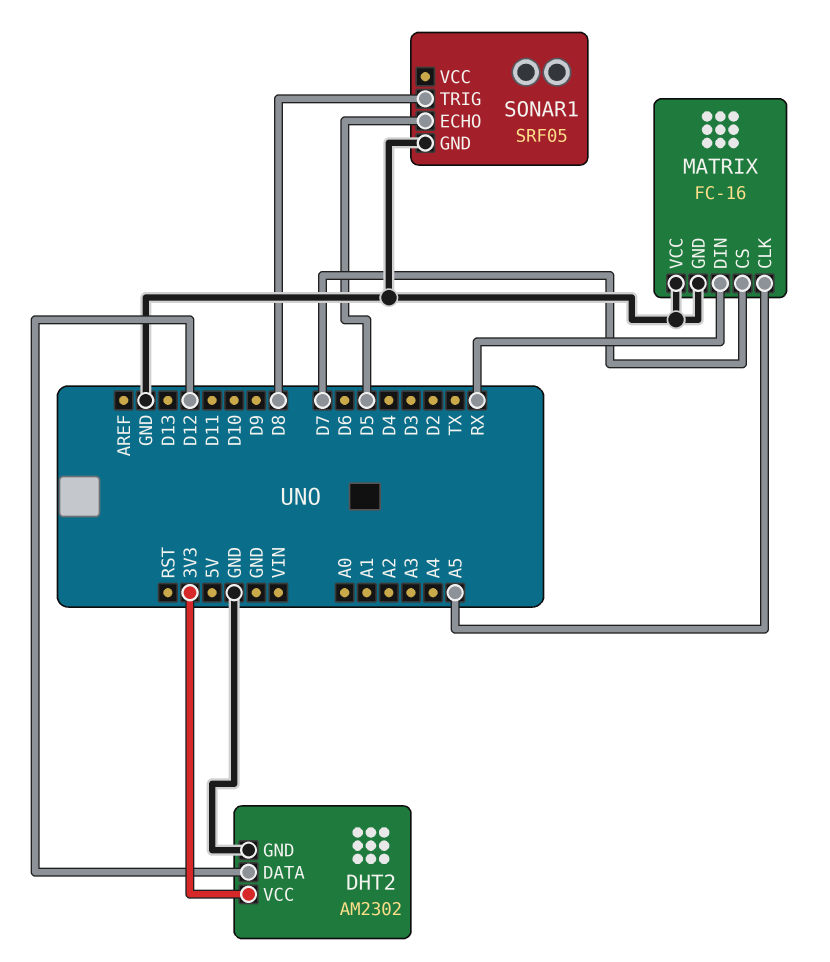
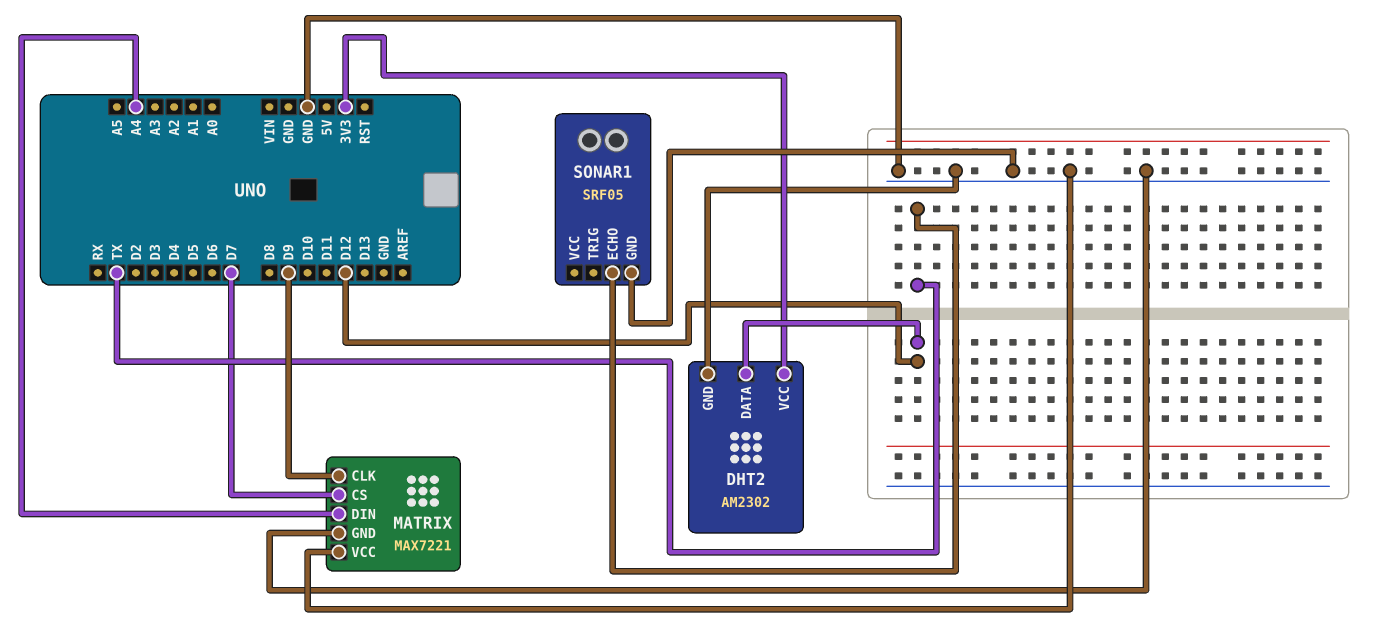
MATRIX: FC-16 -> MAX7221
MATRIX pin CLK: A5 -> D9
MATRIX pin DIN: RX -> A4
SONAR1 pin ECHO: D5 -> TX
SONAR1 pin TRIG: D8 -> none

